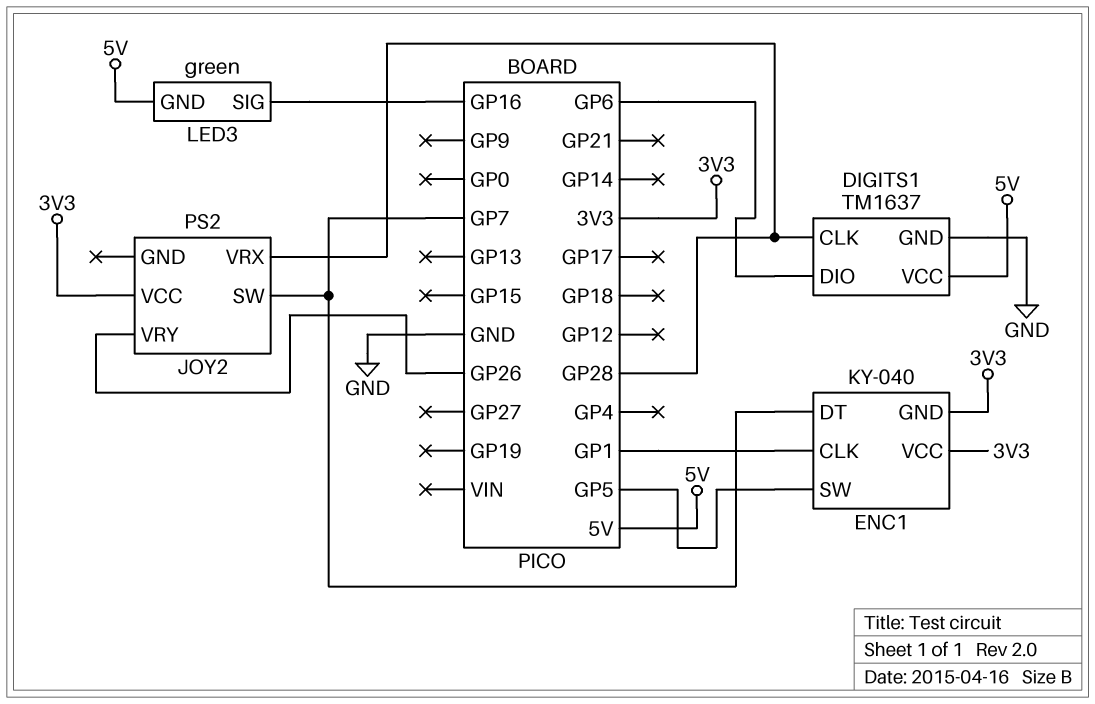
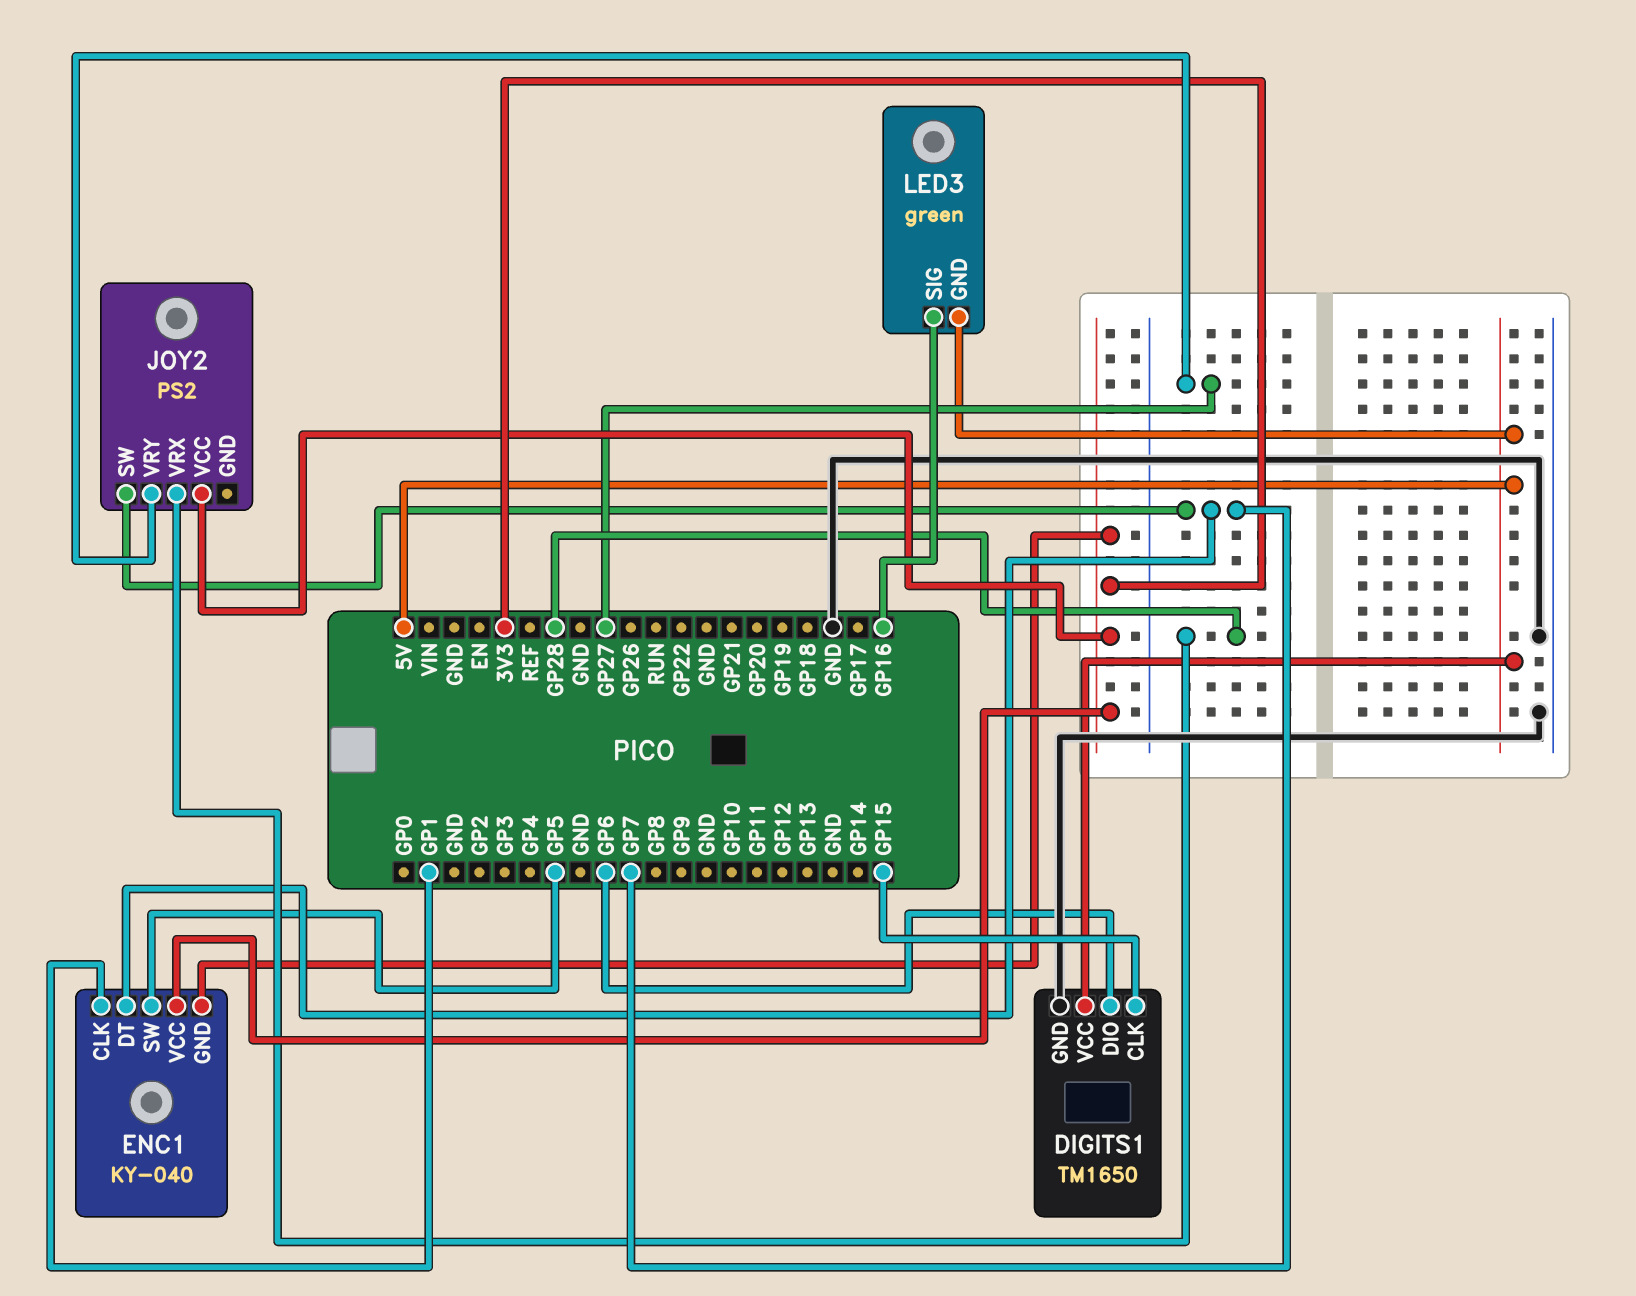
DIGITS1: TM1637 -> TM1650
DIGITS1 pin CLK: GP28 -> GP15
JOY2 pin VRY: GP26 -> GP27

